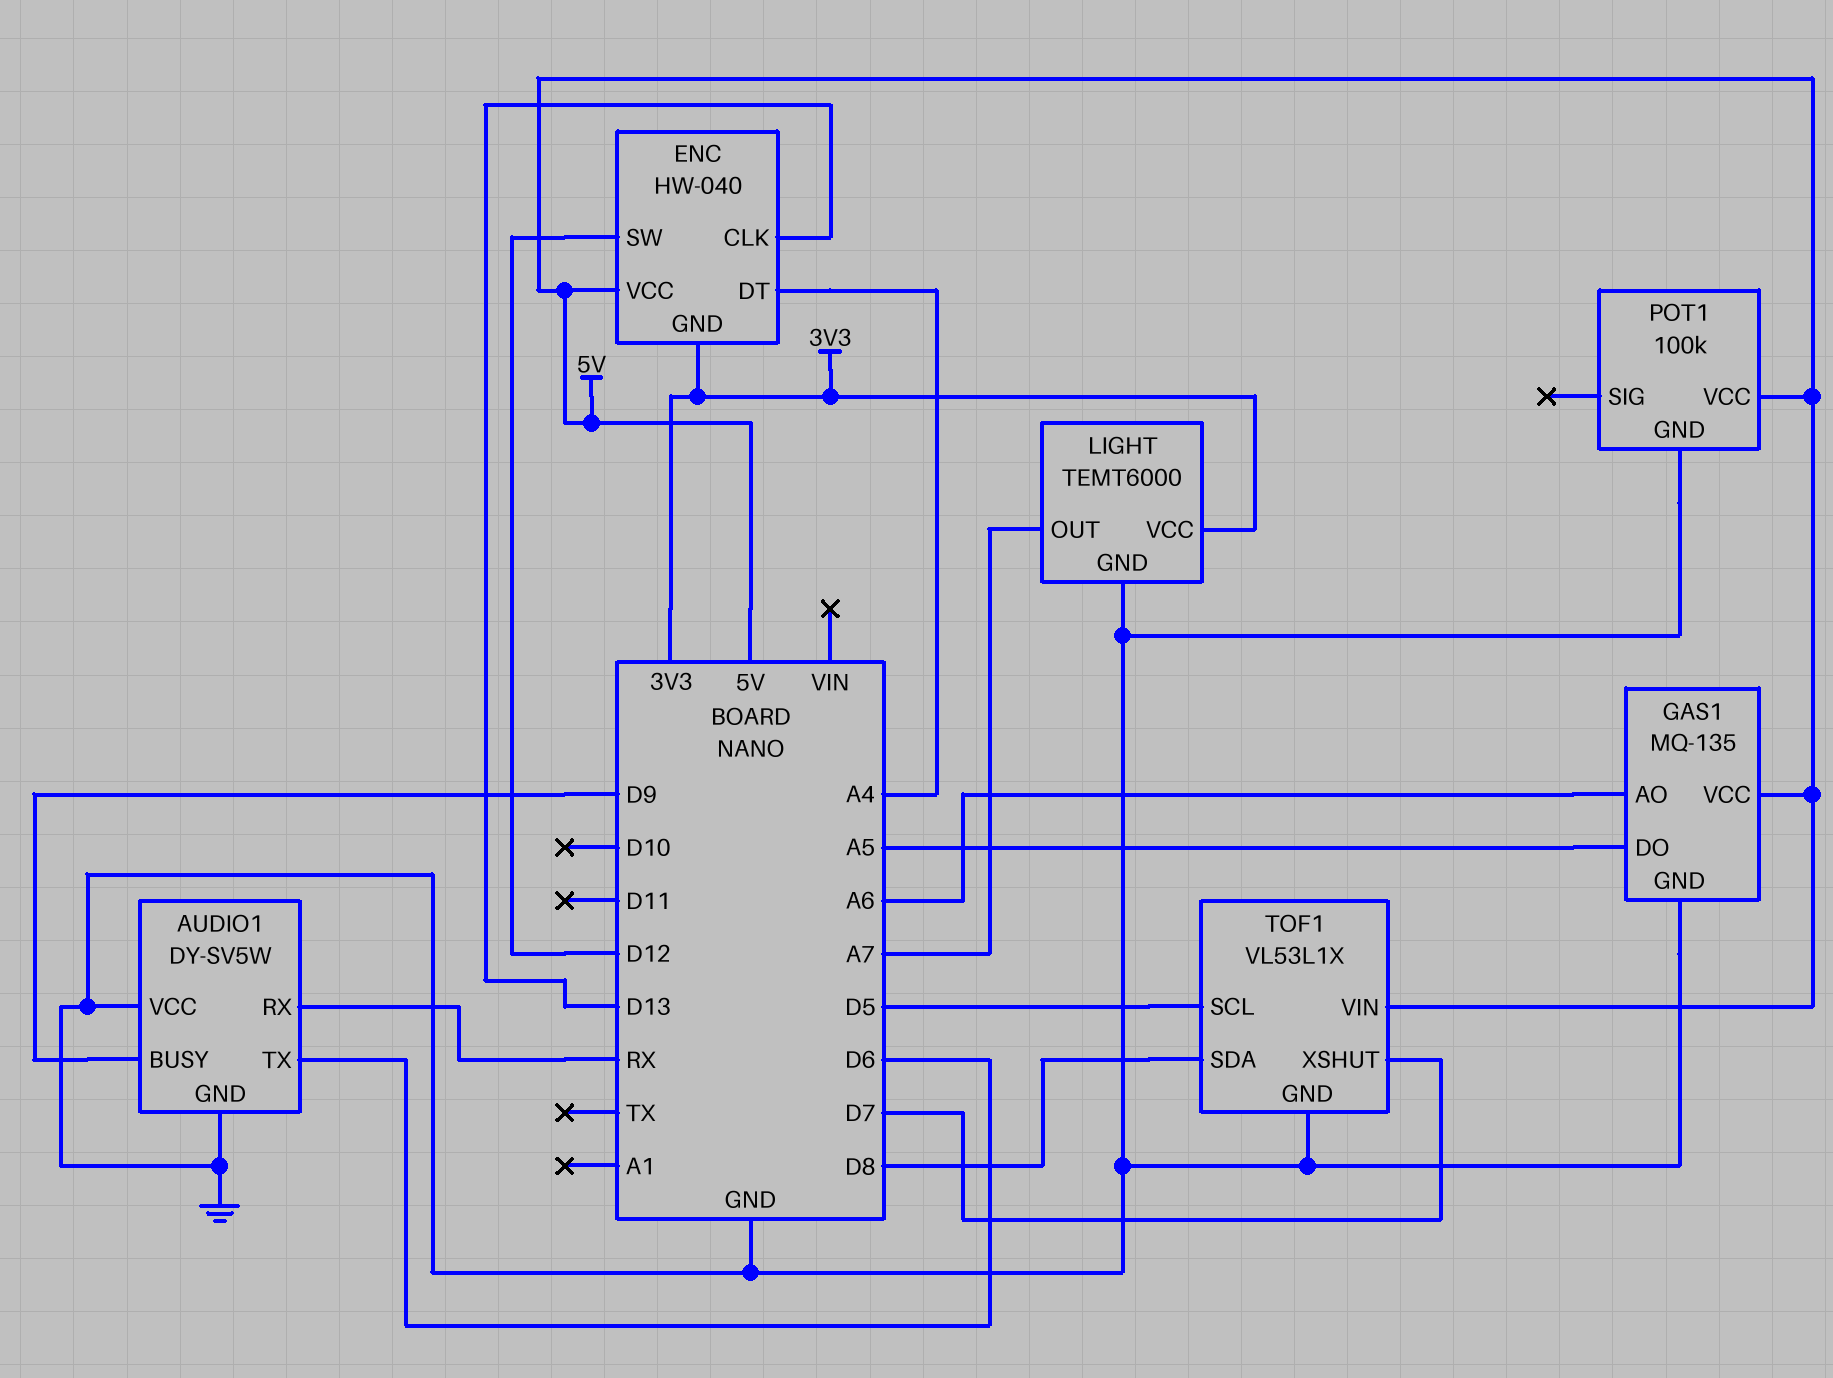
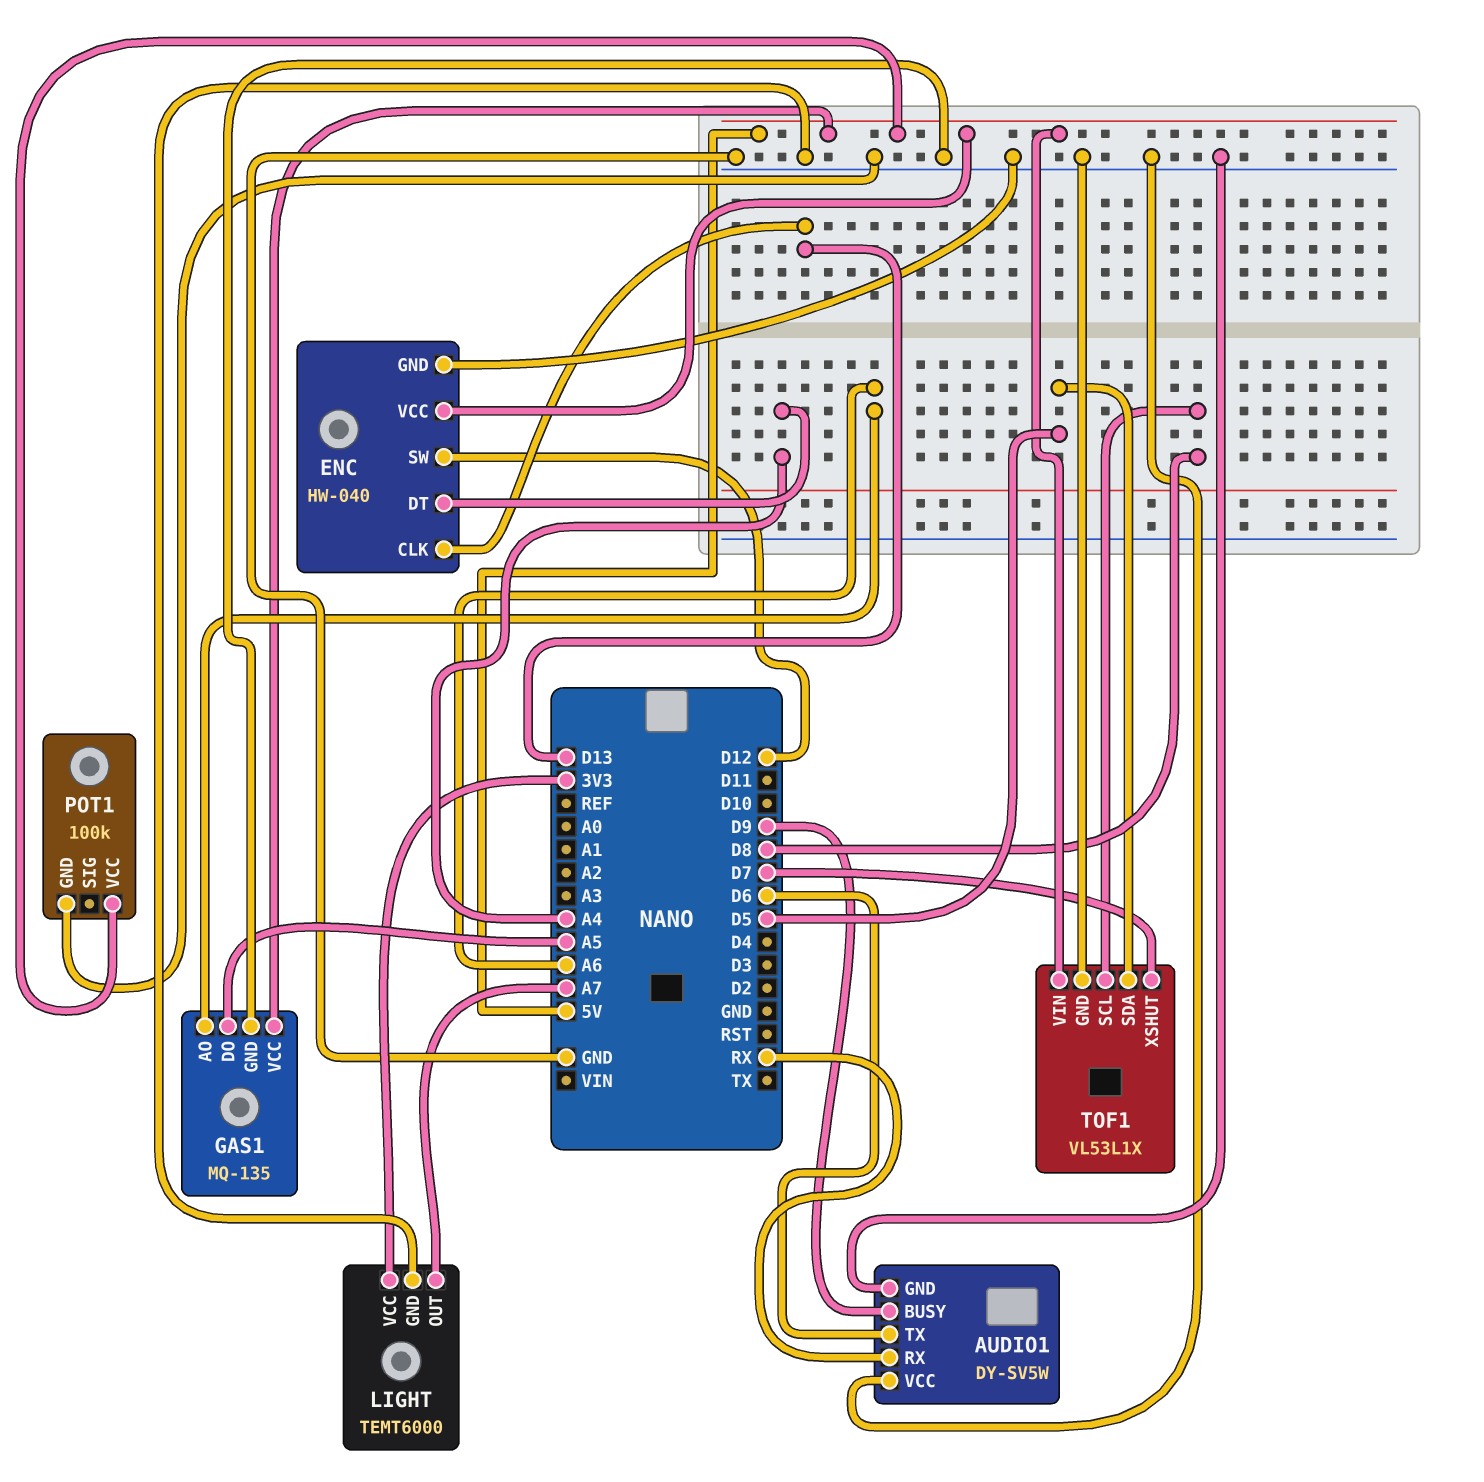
ENC pin GND: 3V3 -> GND
TOF1 pin SCL: D5 -> D8
TOF1 pin SDA: D8 -> D5

